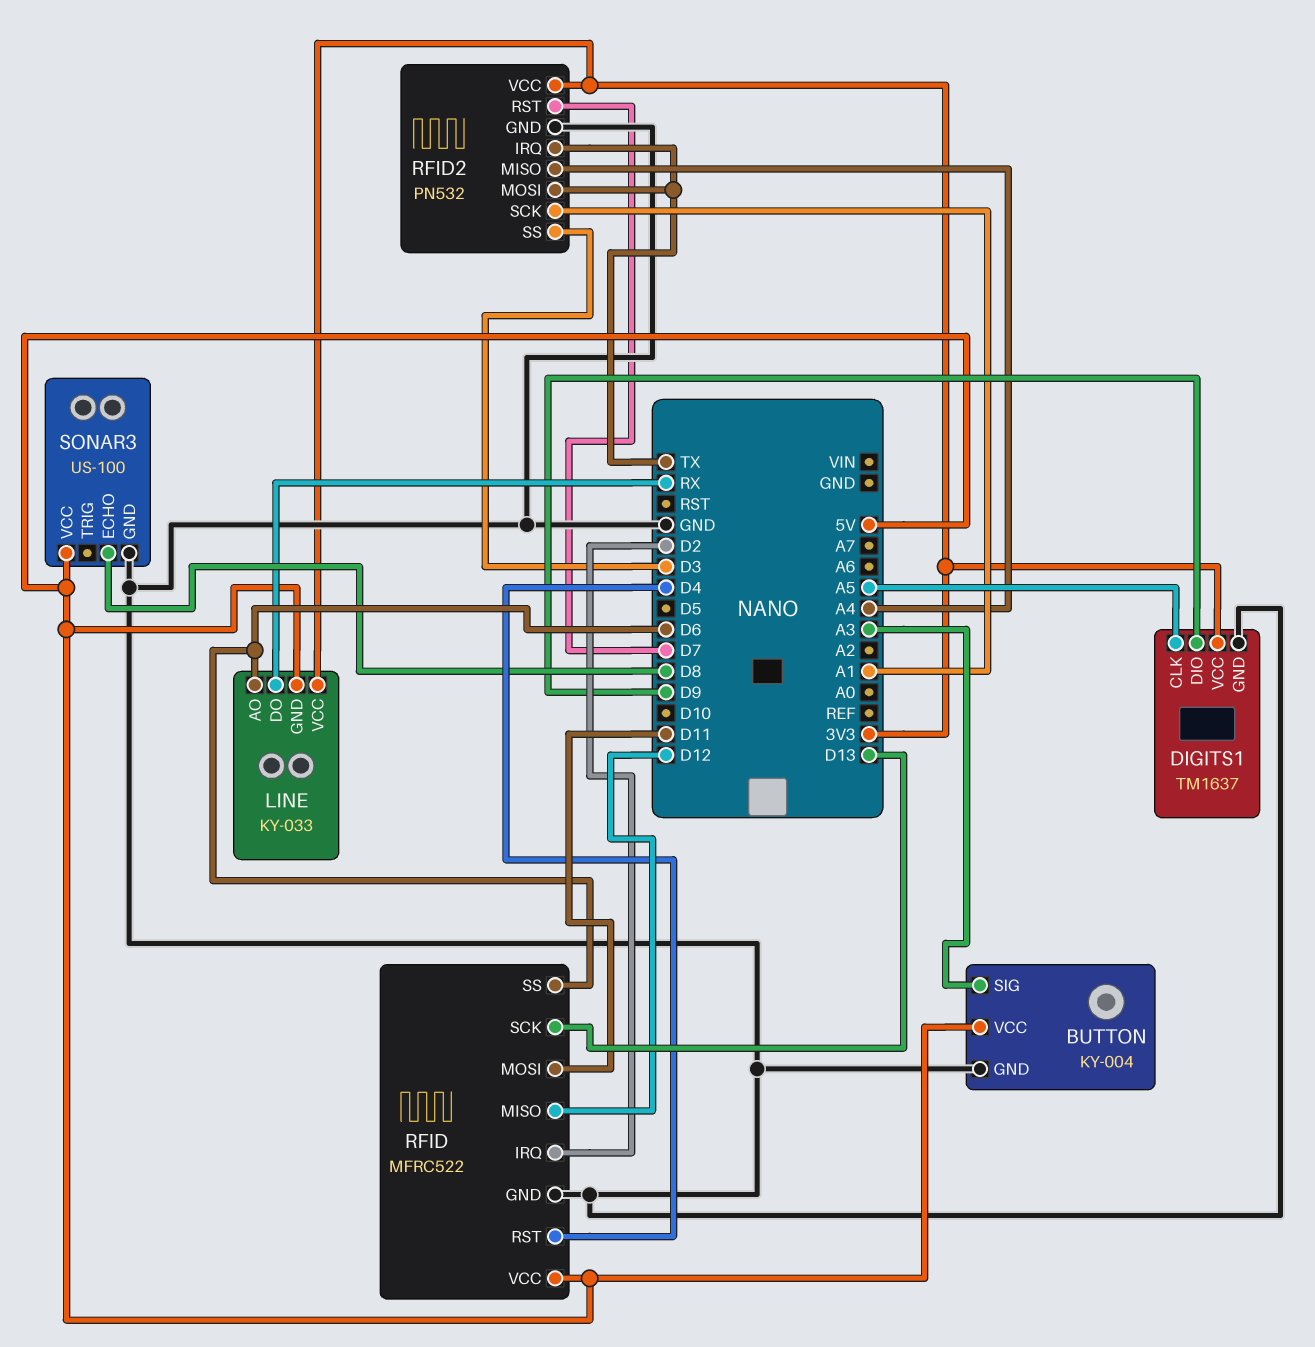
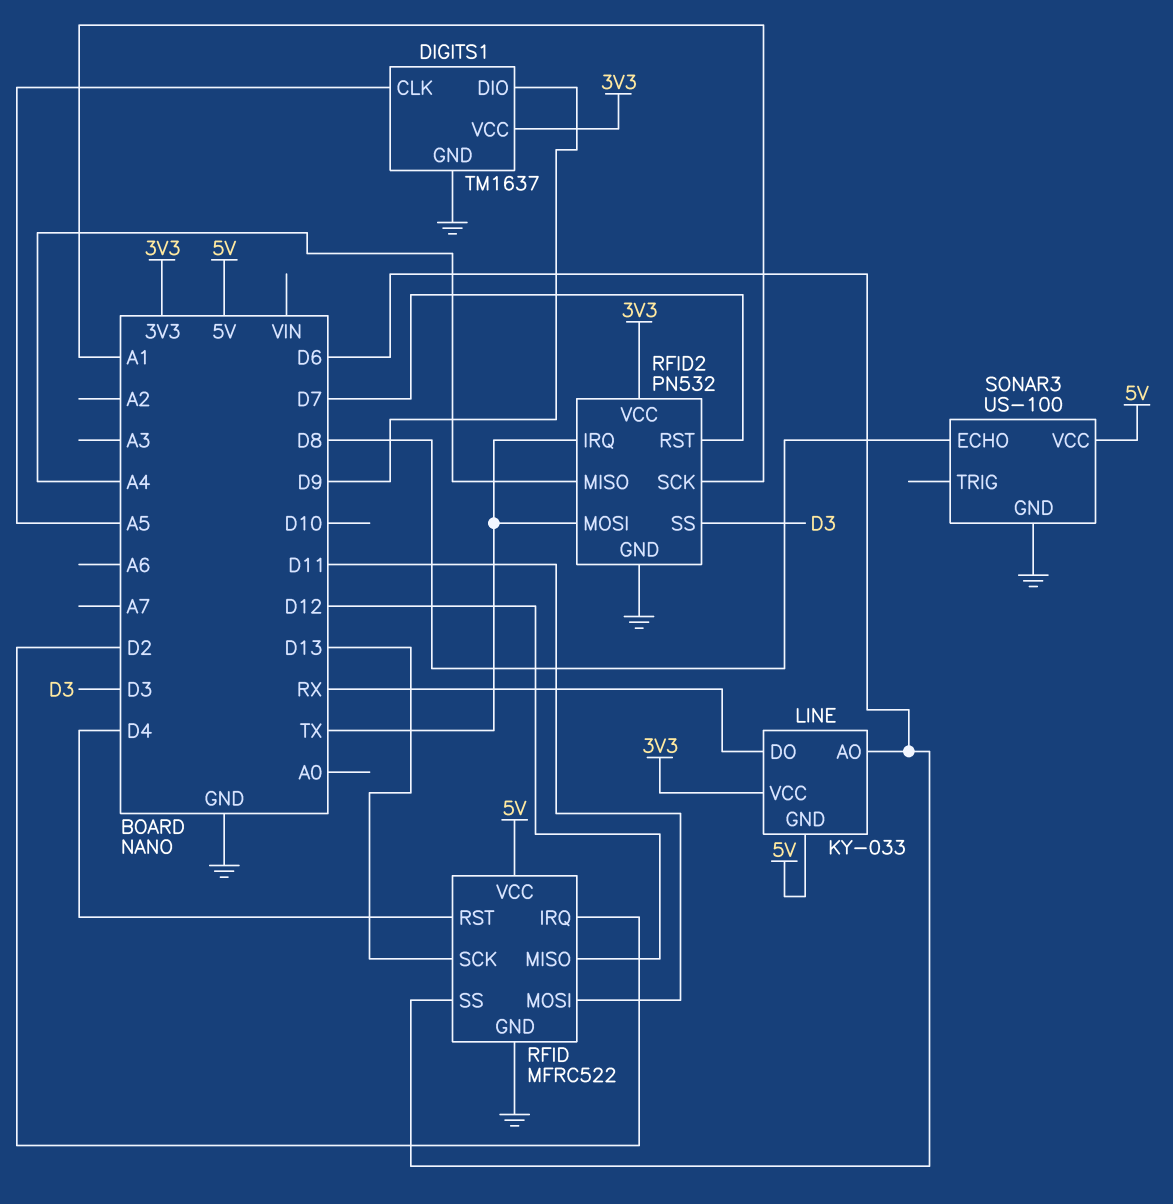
BUTTON: KY-004 -> none
BUTTON pin GND: GND -> none
BUTTON pin SIG: A3 -> none
BUTTON pin VCC: 5V -> none

